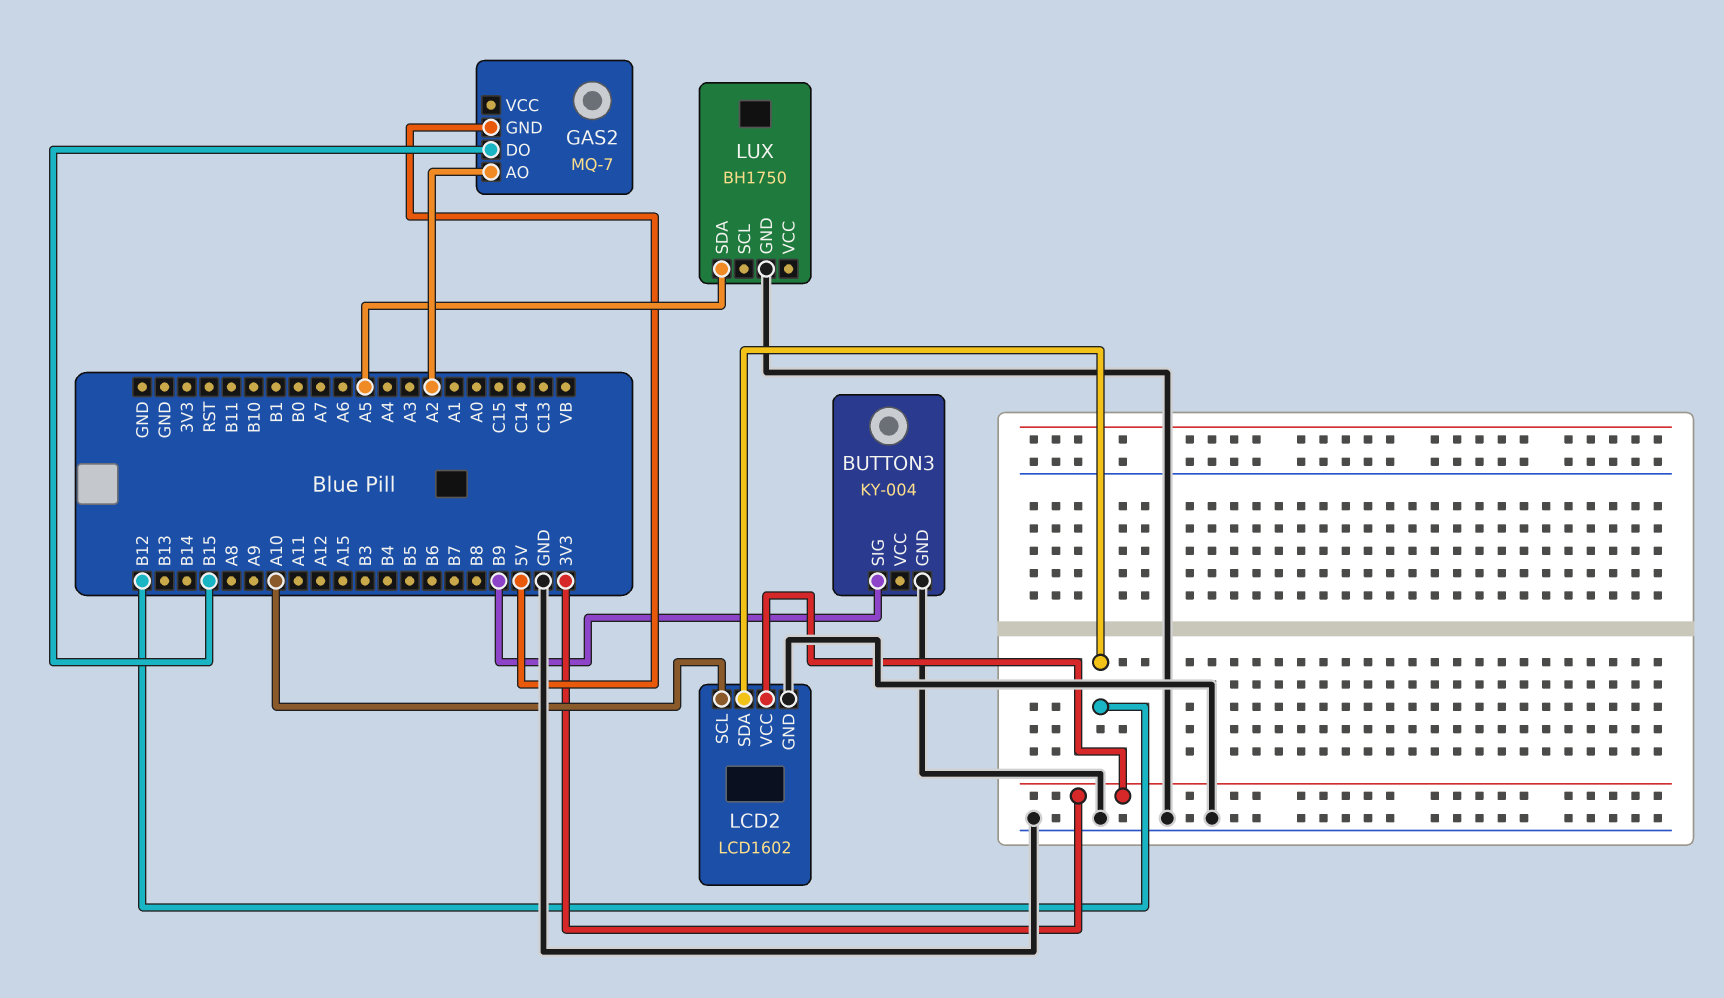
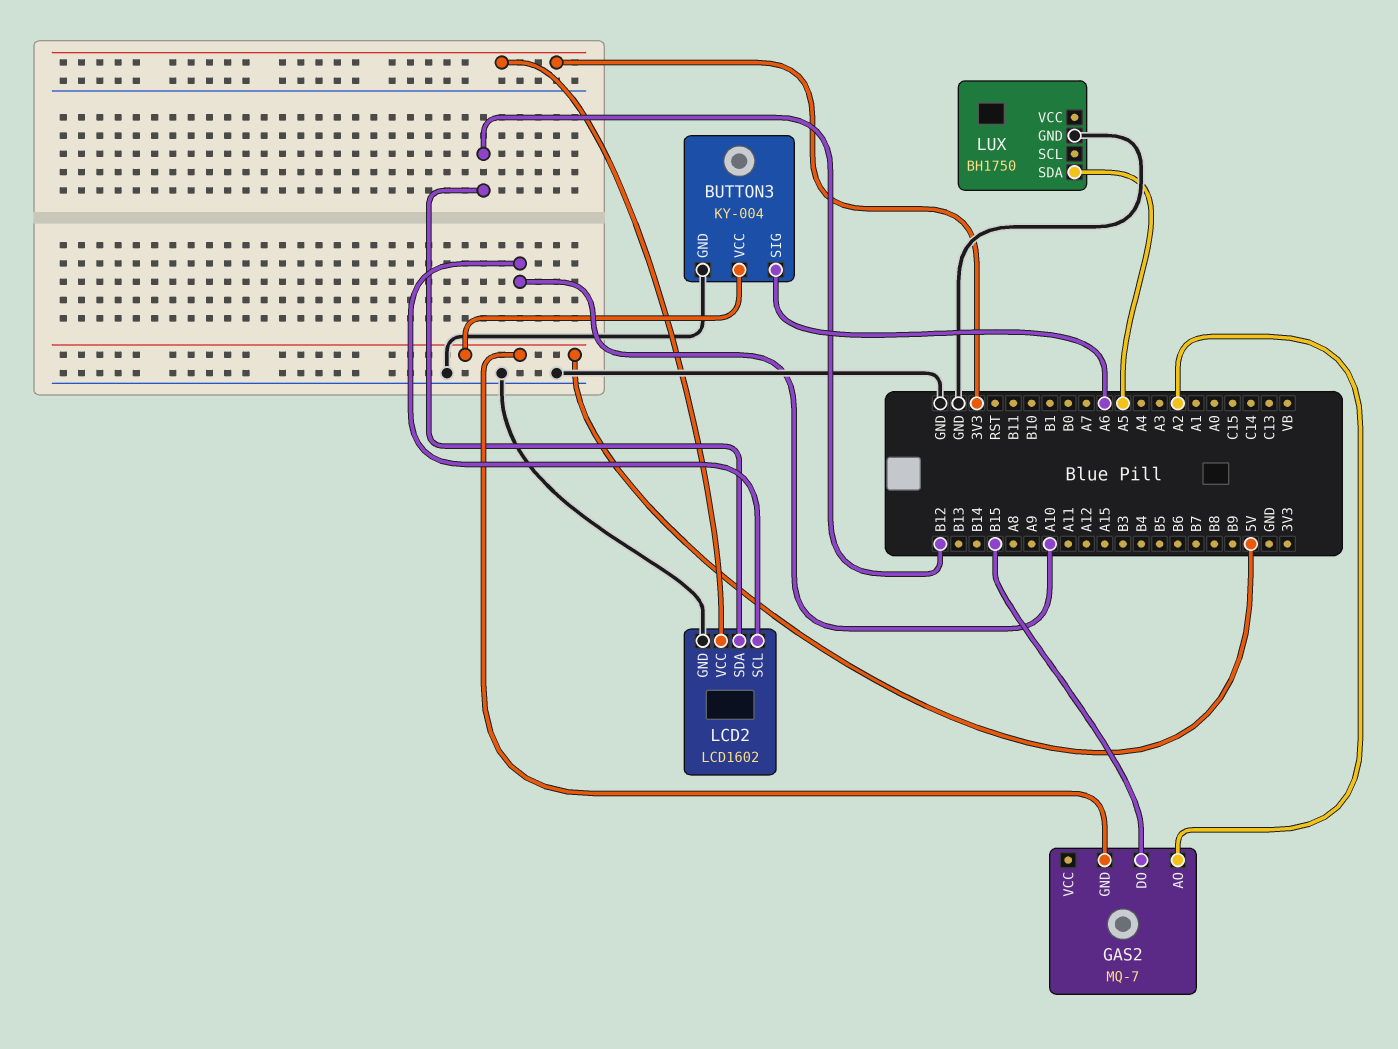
BUTTON3 pin SIG: B9 -> A6
BUTTON3 pin VCC: none -> 5V

